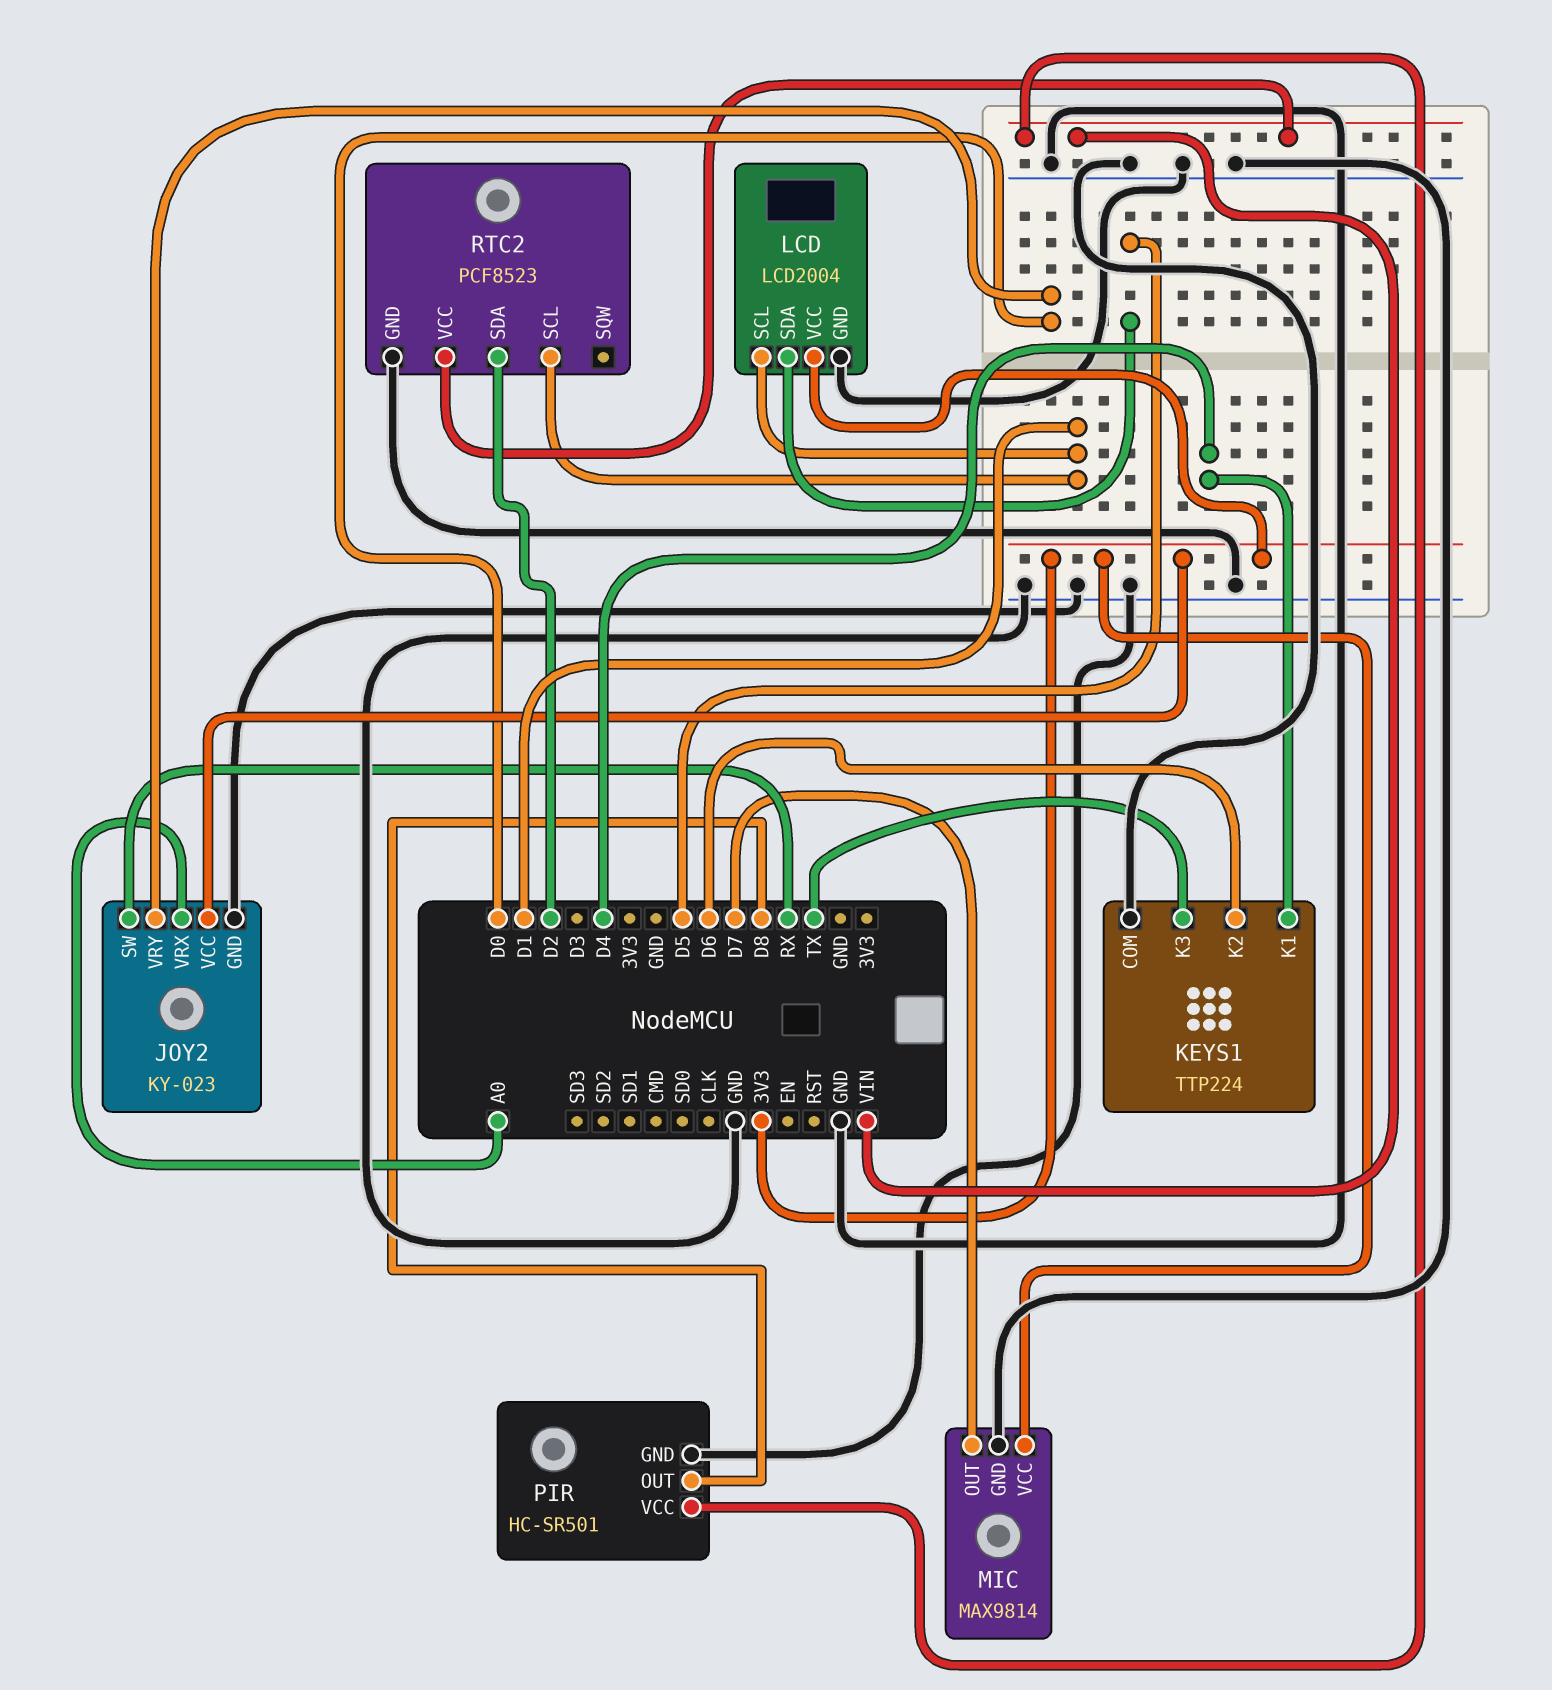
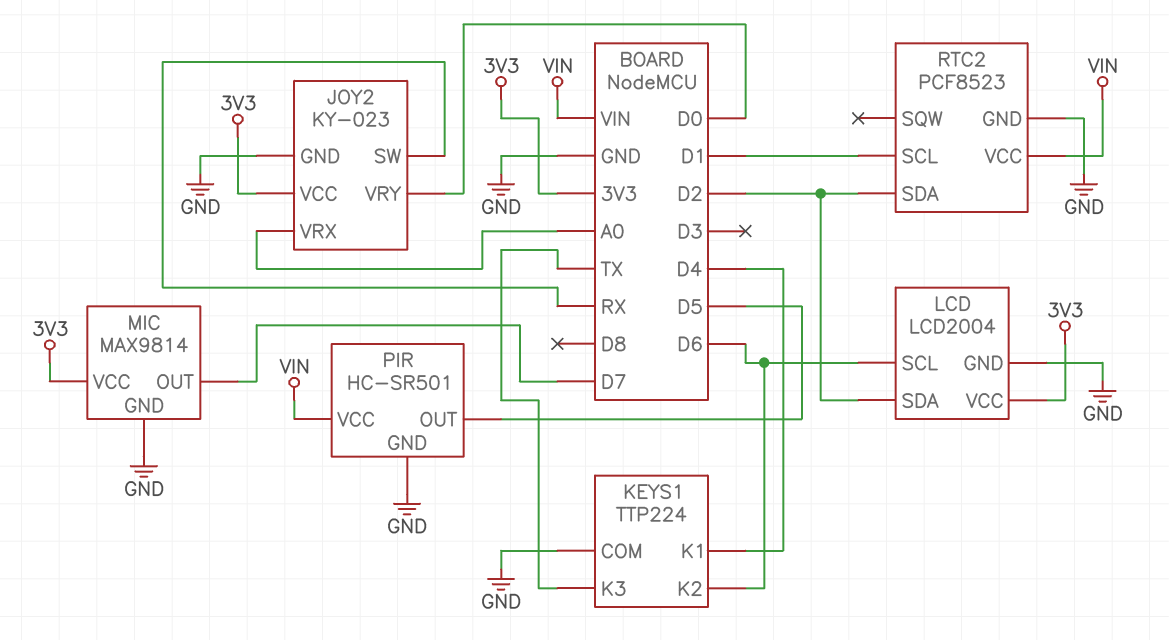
LCD pin SCL: D1 -> D6
LCD pin SDA: D5 -> D2
PIR pin OUT: D8 -> D5

